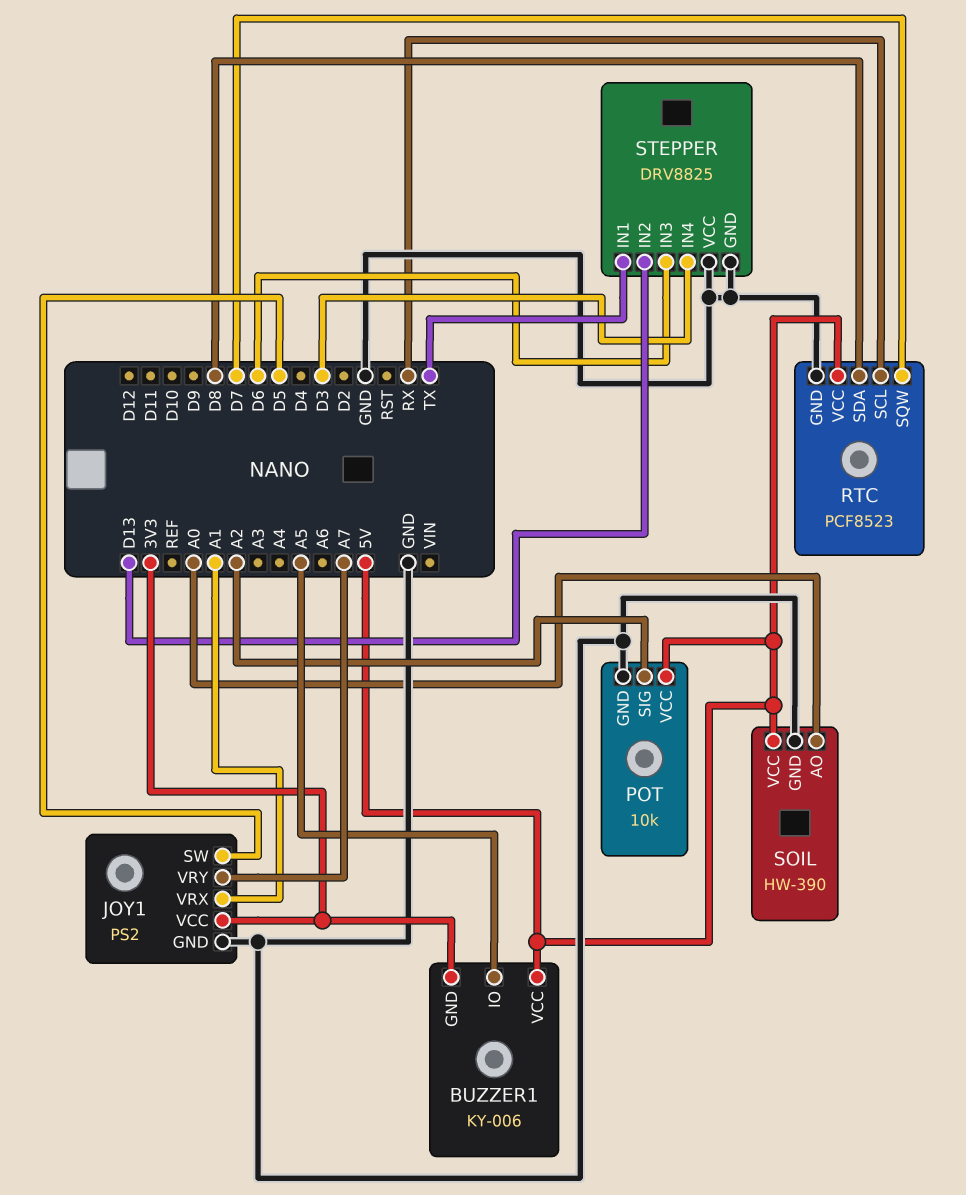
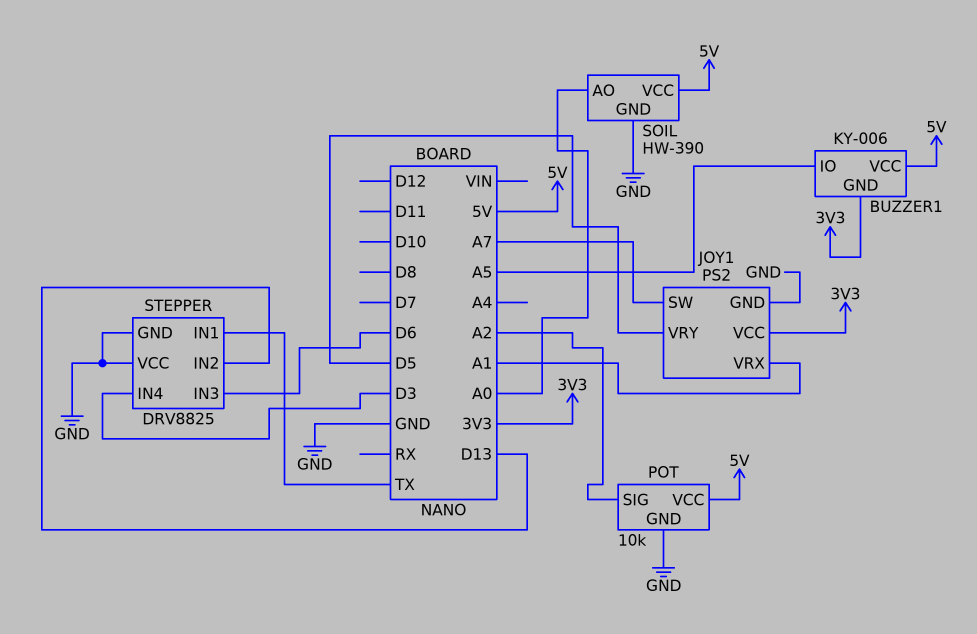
JOY1 pin SW: D5 -> A7
JOY1 pin VRY: A7 -> D5
RTC: PCF8523 -> none
RTC pin GND: GND -> none
RTC pin SCL: RX -> none
RTC pin SDA: D8 -> none
RTC pin SQW: D7 -> none
RTC pin VCC: 5V -> none

